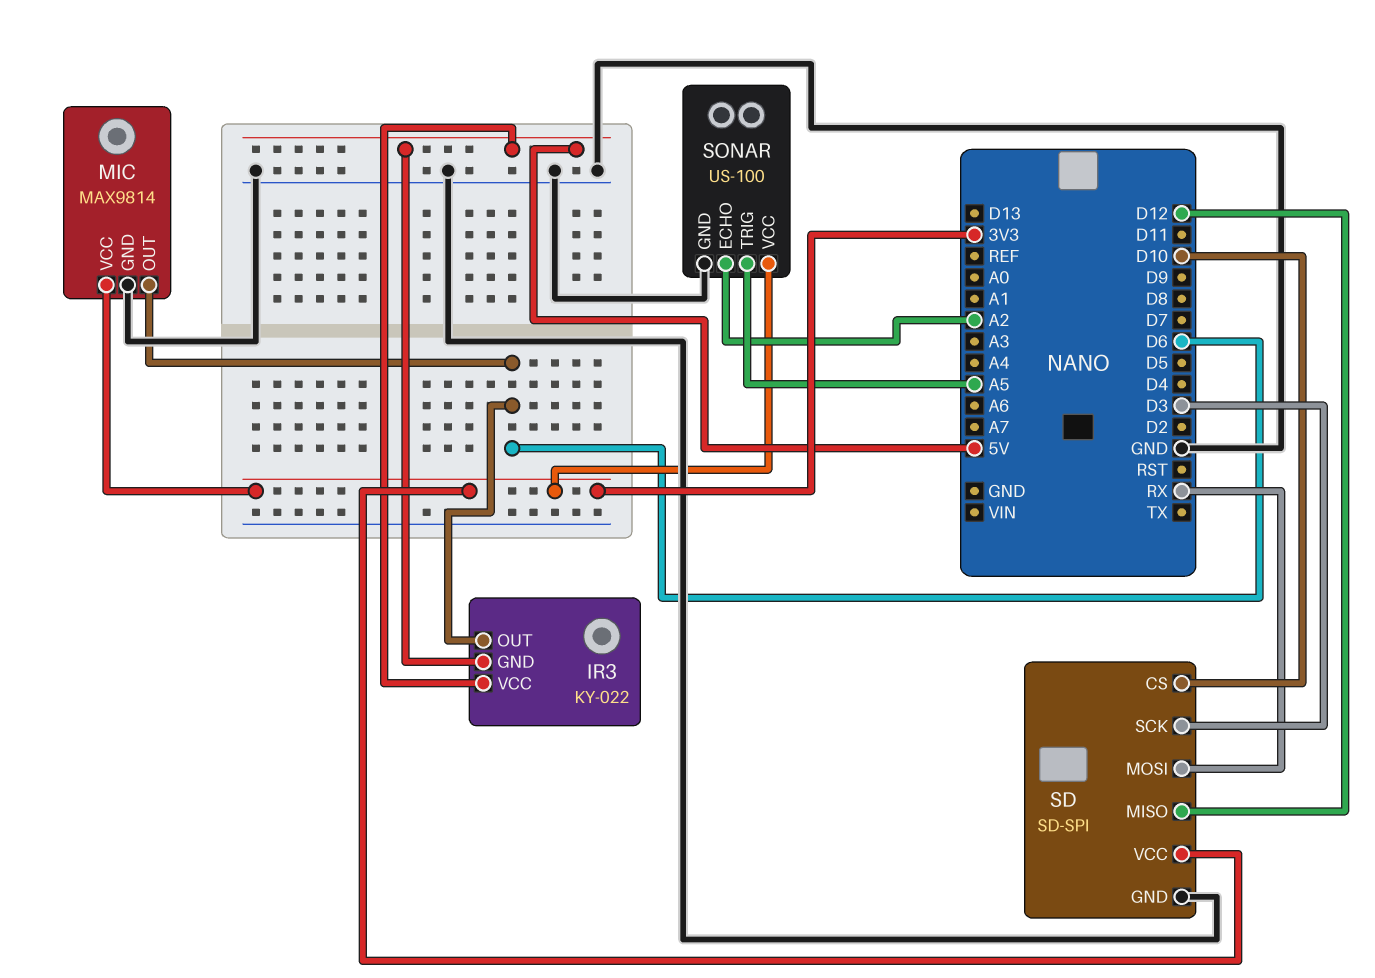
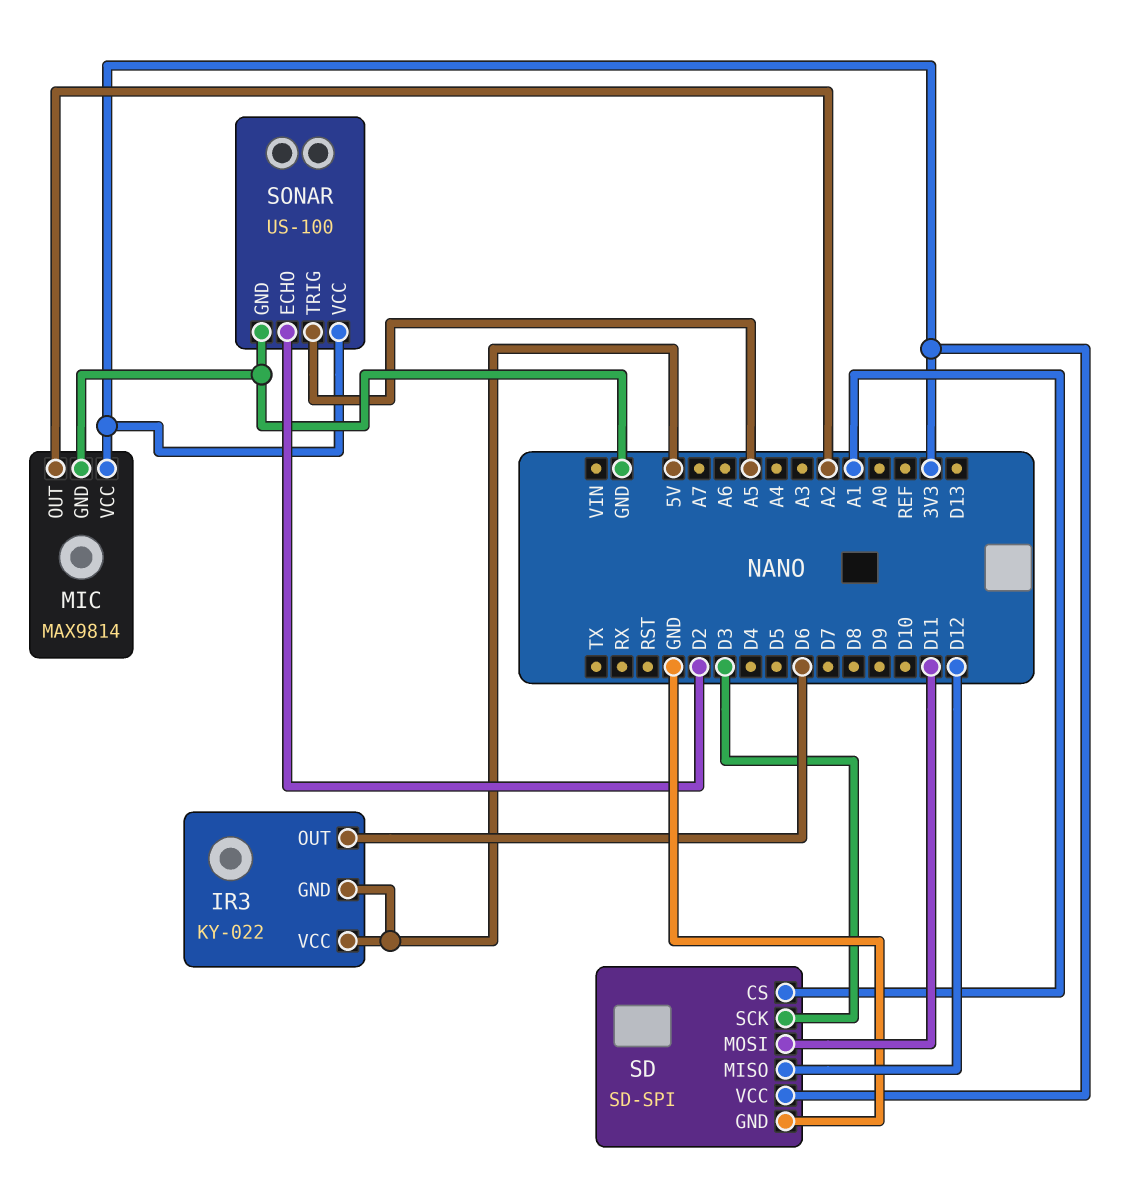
MIC pin OUT: D6 -> A2
SD pin CS: D10 -> A1
SD pin MOSI: RX -> D11
SONAR pin ECHO: A2 -> D2

